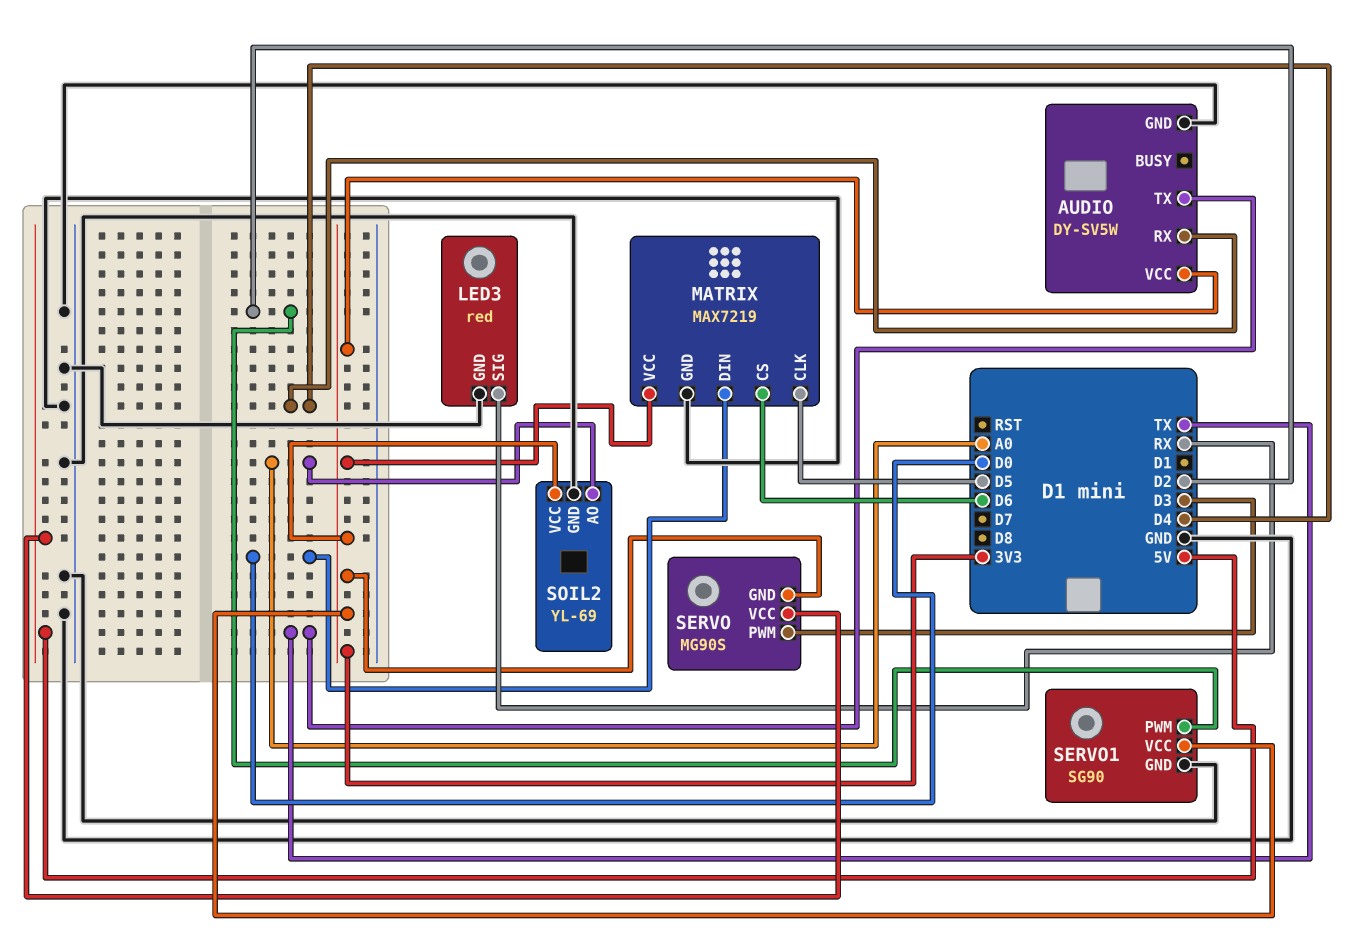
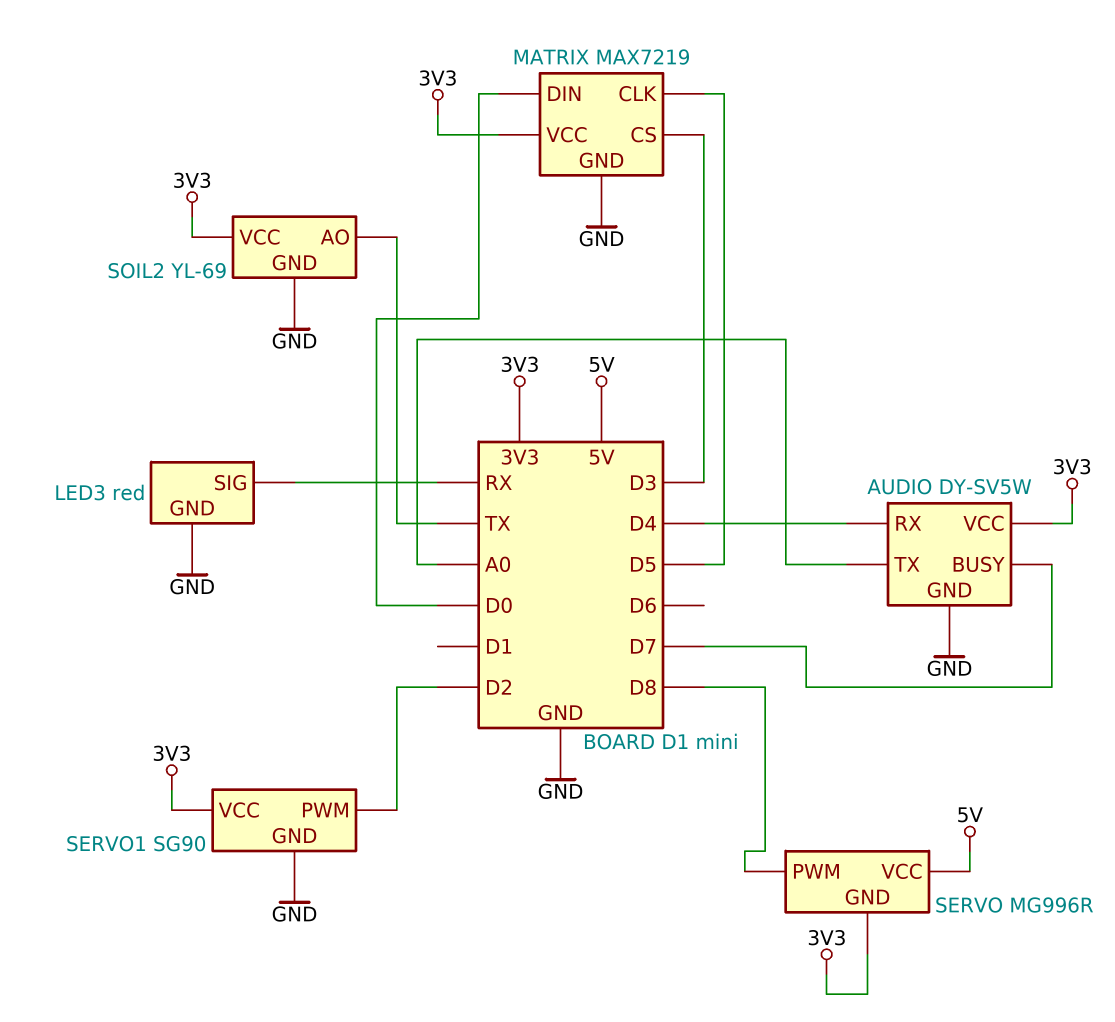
AUDIO pin BUSY: none -> D7
AUDIO pin TX: TX -> A0
MATRIX pin CS: D6 -> D3
SERVO: MG90S -> MG996R
SERVO pin PWM: D3 -> D8
SOIL2 pin AO: A0 -> TX

